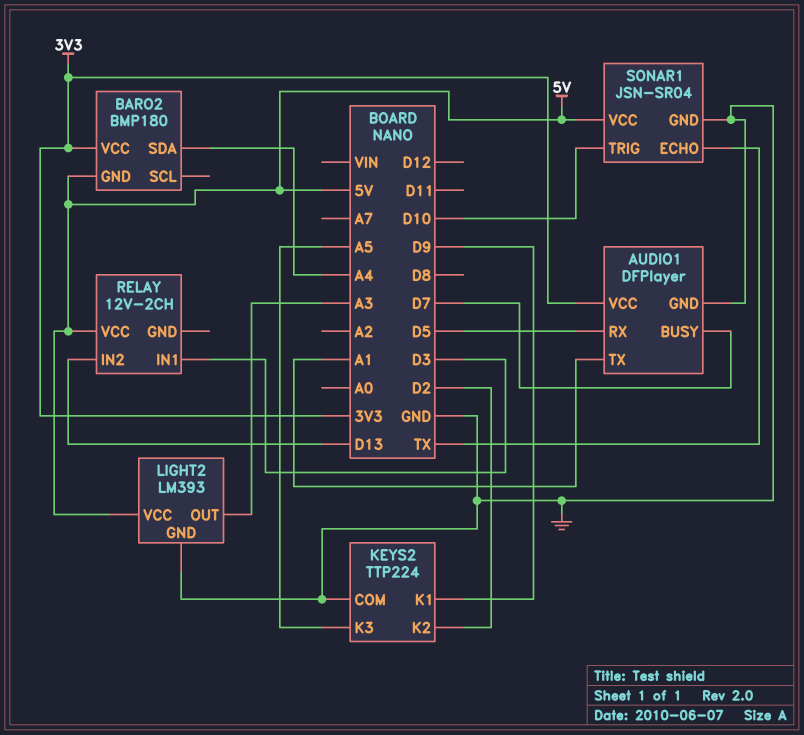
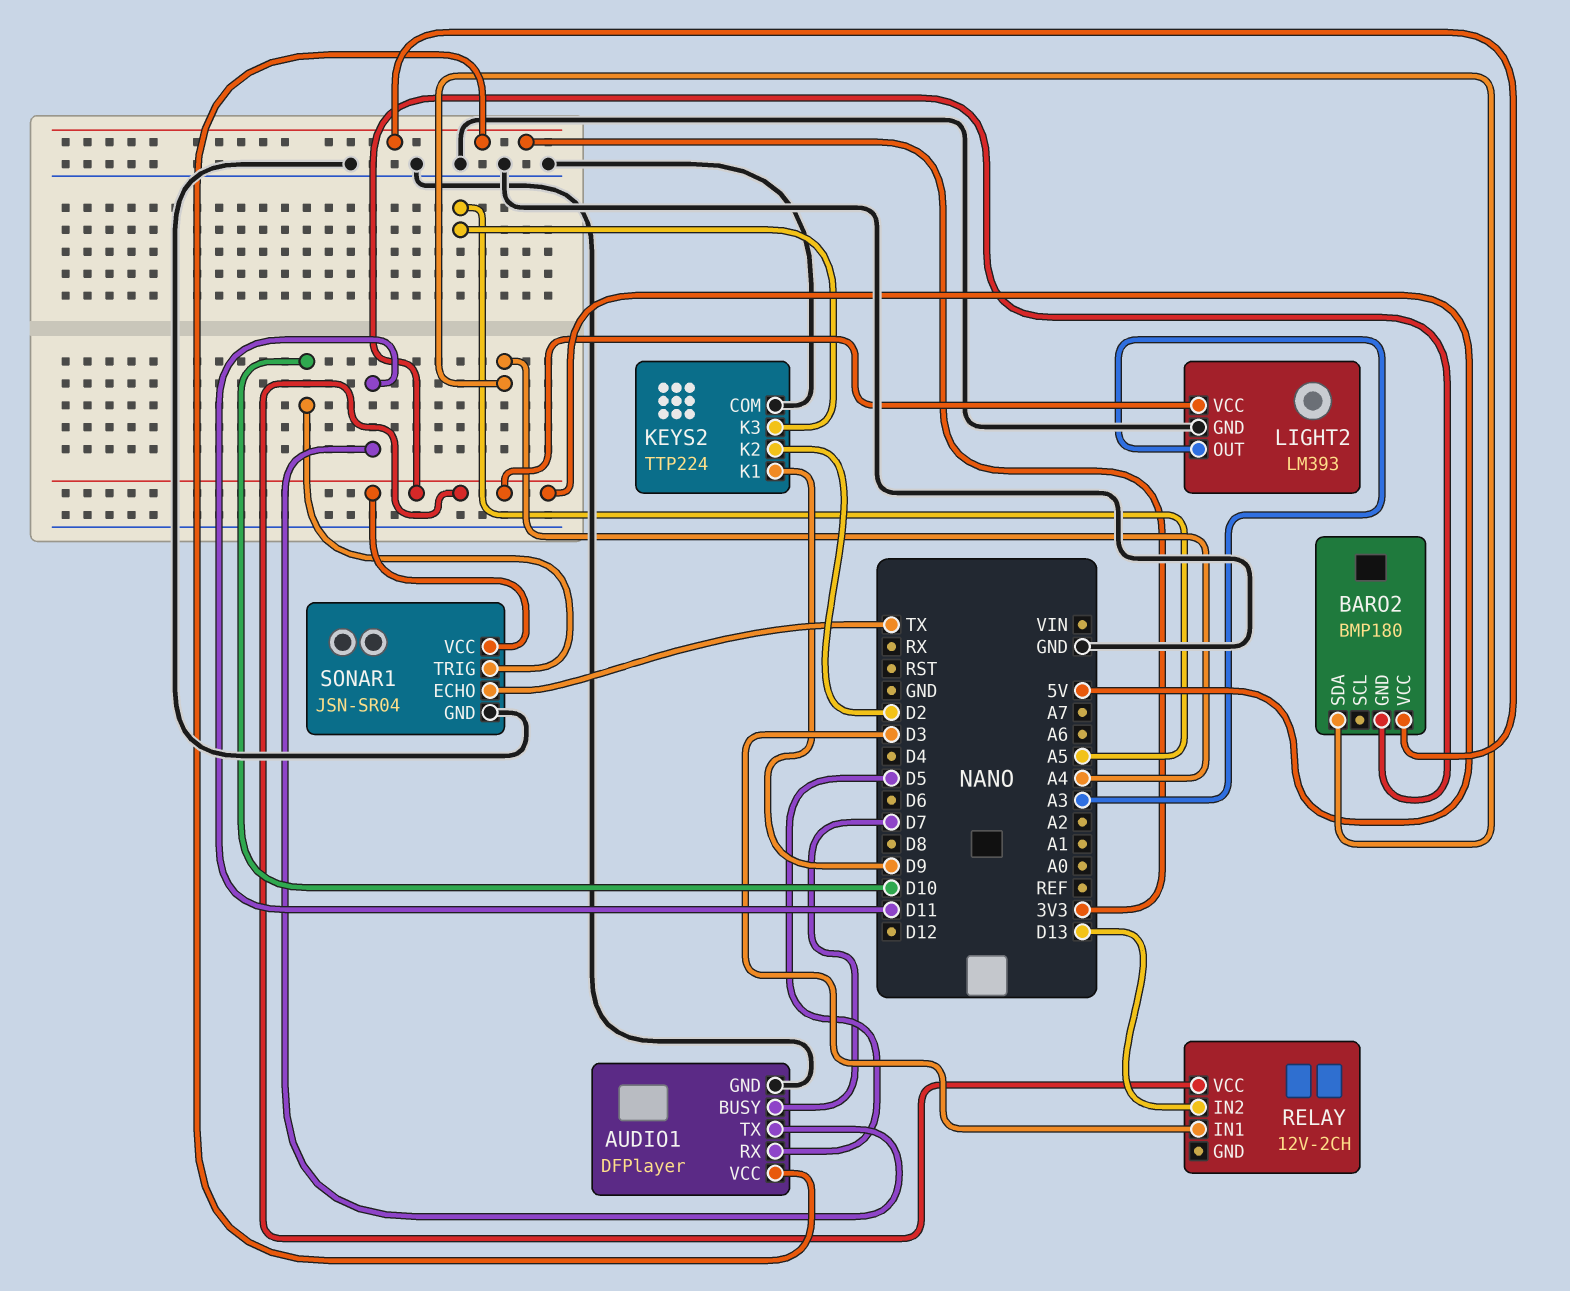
AUDIO1 pin TX: A1 -> D11

